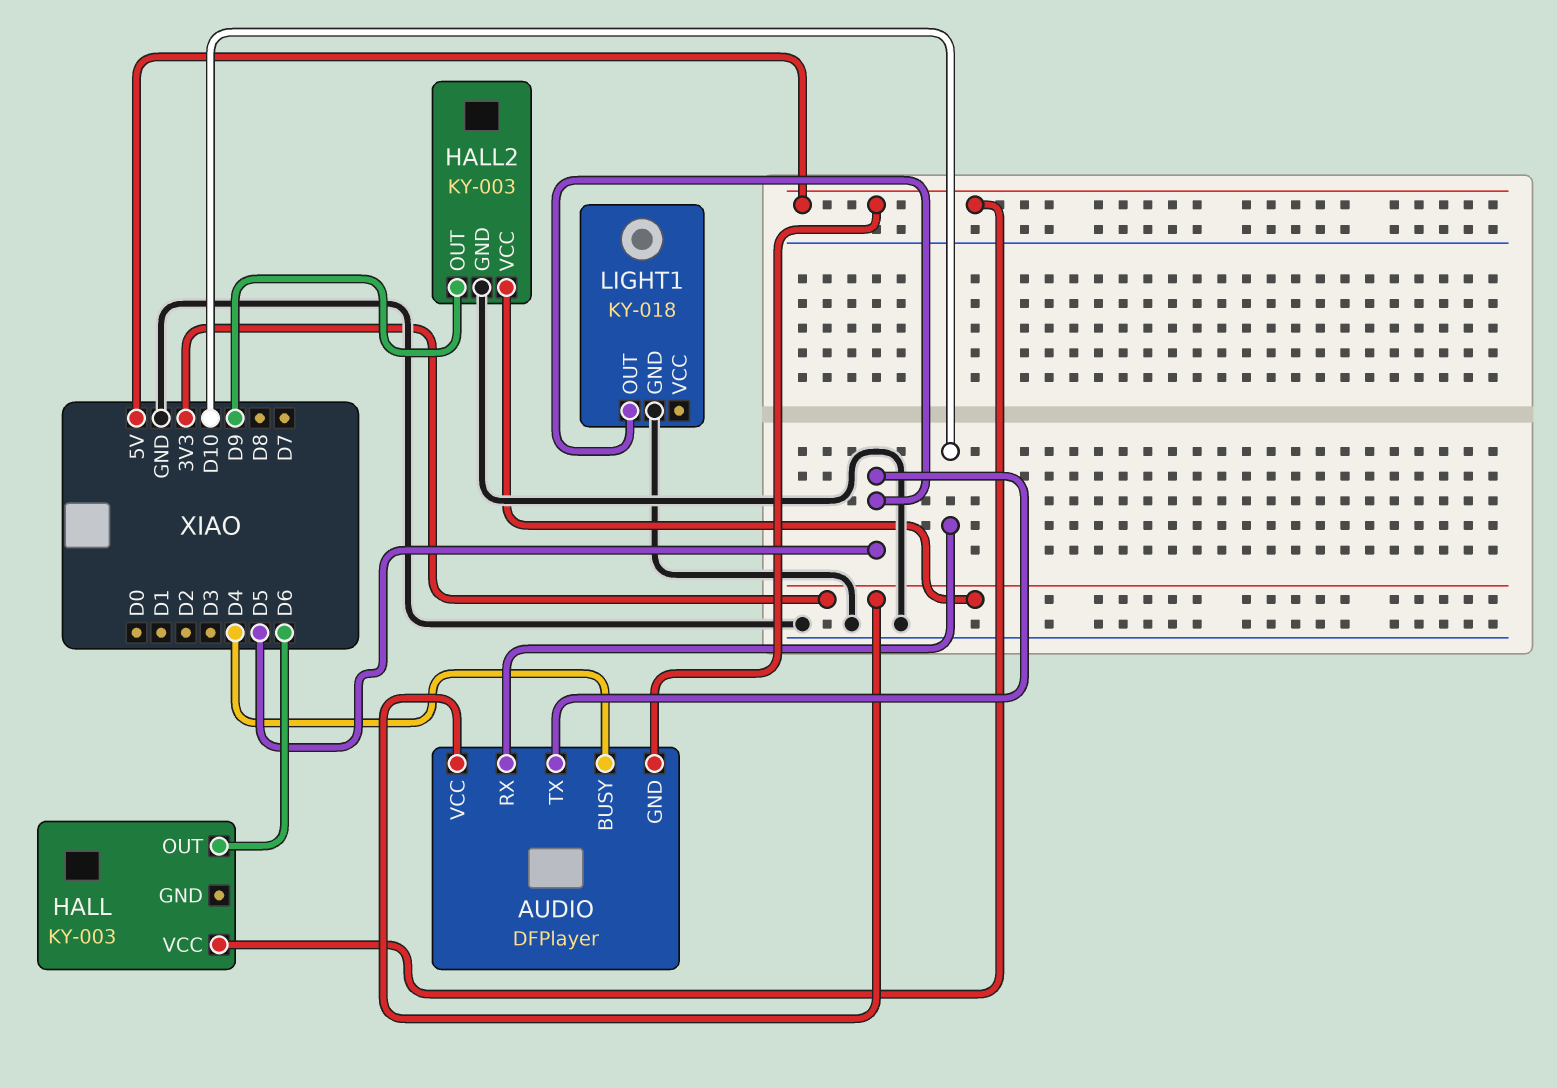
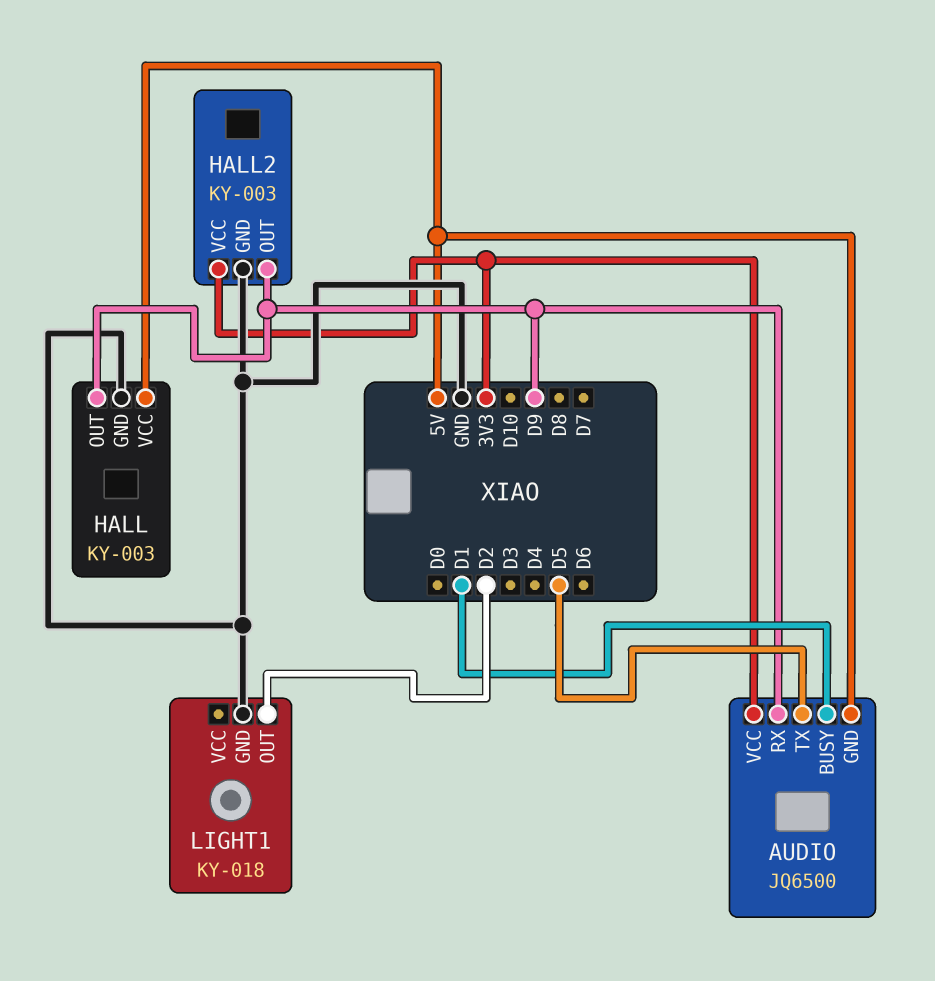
AUDIO: DFPlayer -> JQ6500
AUDIO pin BUSY: D4 -> D1
AUDIO pin RX: D10 -> D9
HALL pin GND: none -> GND
HALL pin OUT: D6 -> D9
LIGHT1 pin OUT: D5 -> D2

